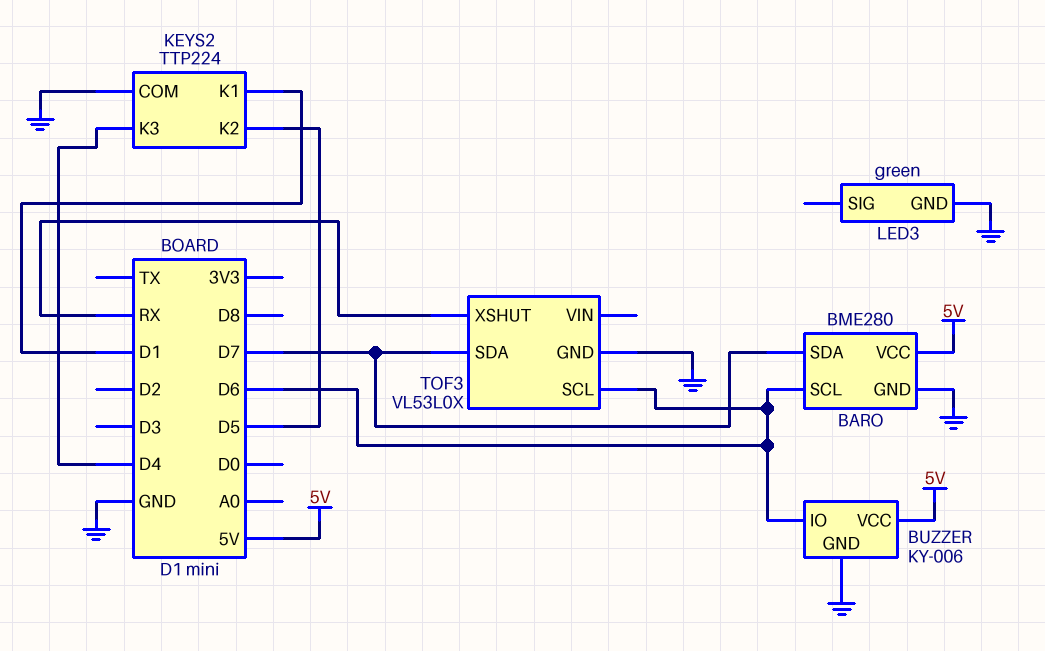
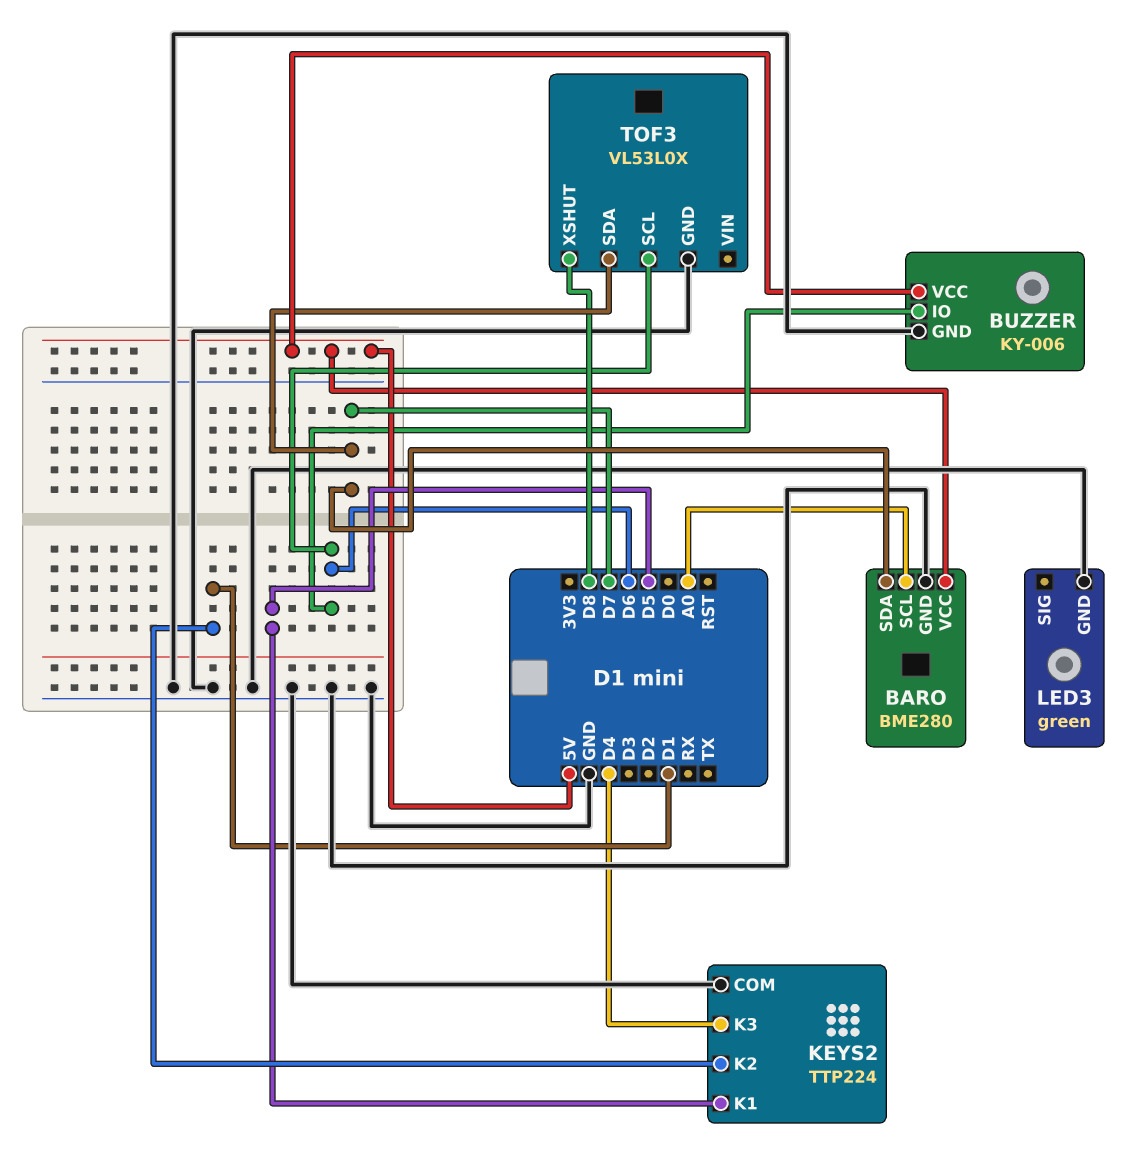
BARO pin SCL: D6 -> A0
KEYS2 pin K1: D1 -> D5
KEYS2 pin K2: D5 -> D1
TOF3 pin XSHUT: RX -> D8

